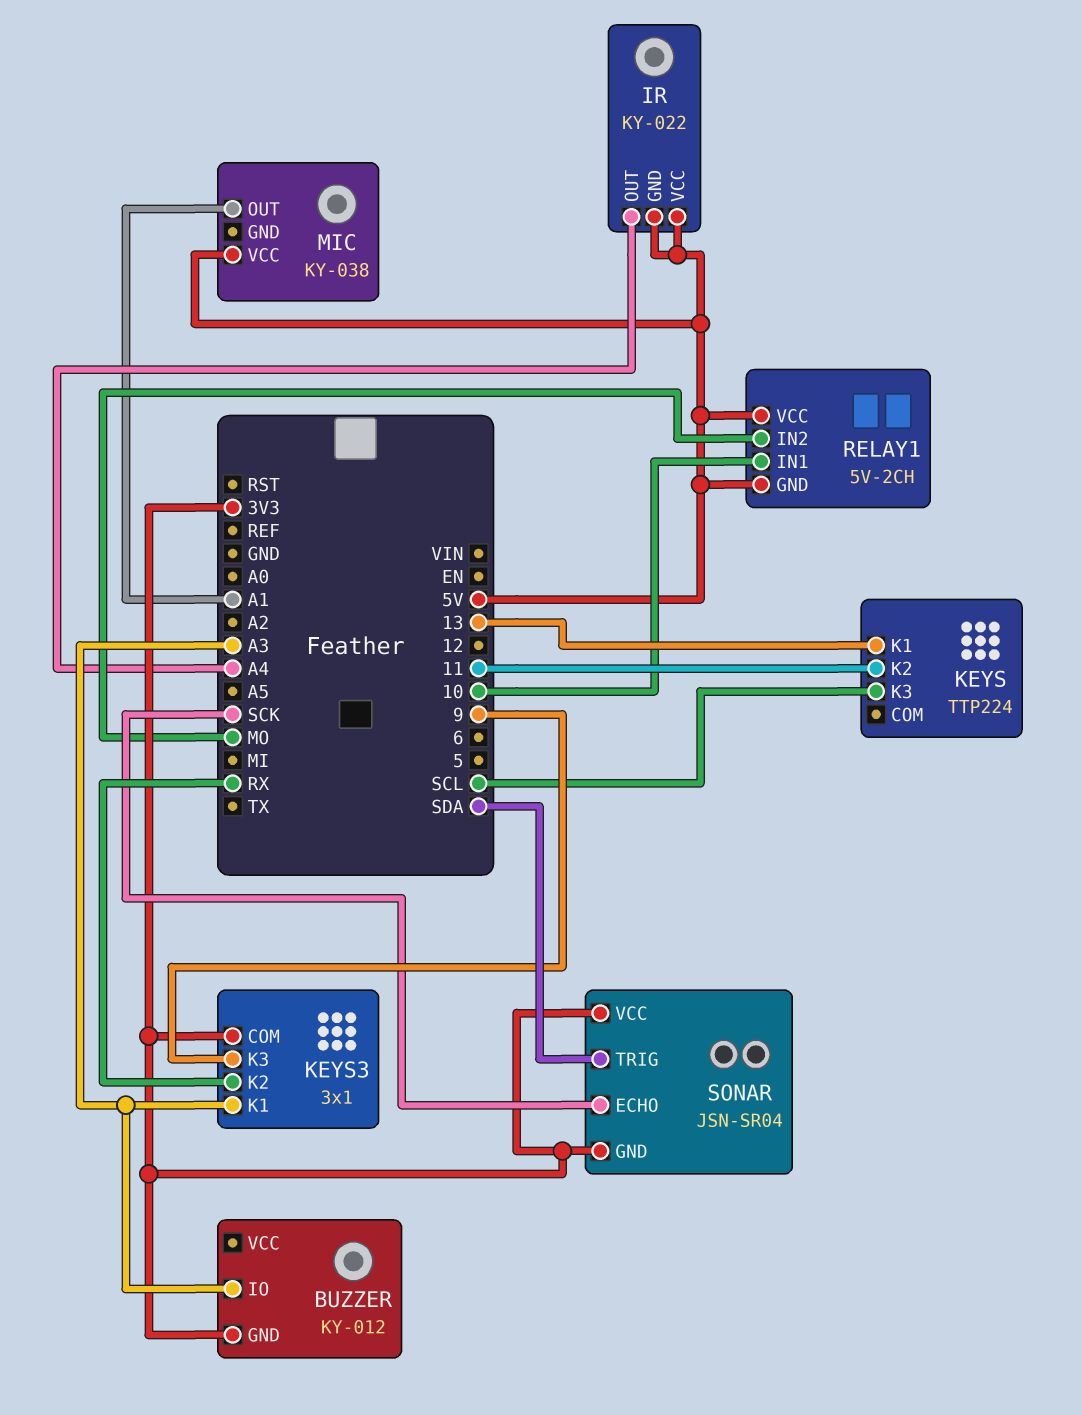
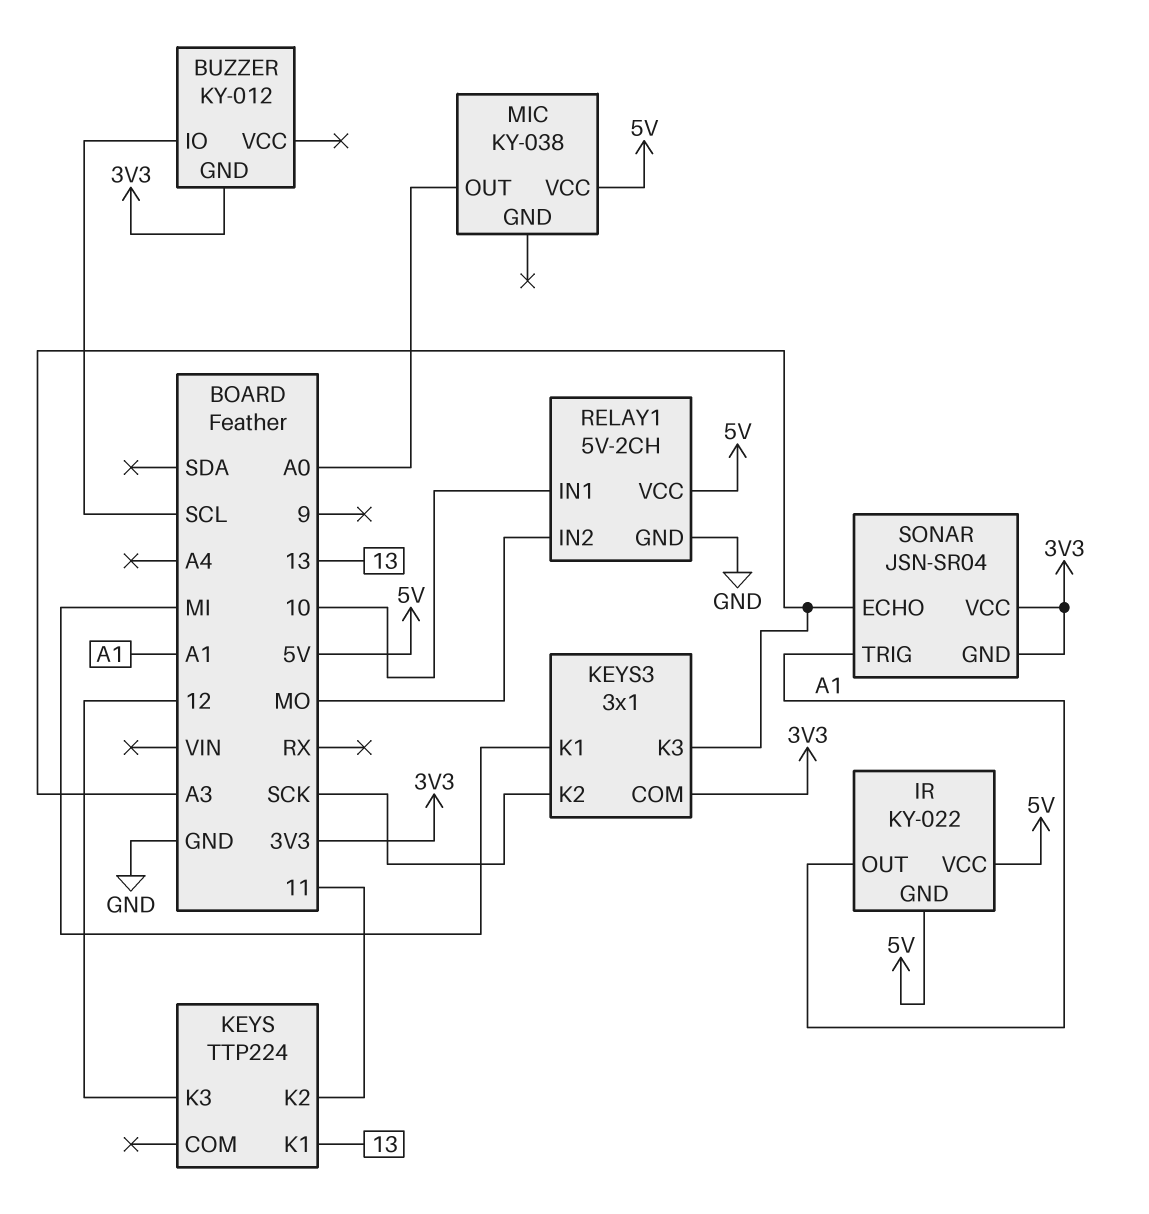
BUZZER pin IO: A3 -> SCL
IR pin OUT: A4 -> A1
KEYS pin K3: SCL -> 12
KEYS3 pin K1: A3 -> MI
KEYS3 pin K2: RX -> SCK
KEYS3 pin K3: 9 -> A3
MIC pin OUT: A1 -> A0
RELAY1 pin GND: 5V -> GND
SONAR pin ECHO: SCK -> A3
SONAR pin TRIG: SDA -> A1

